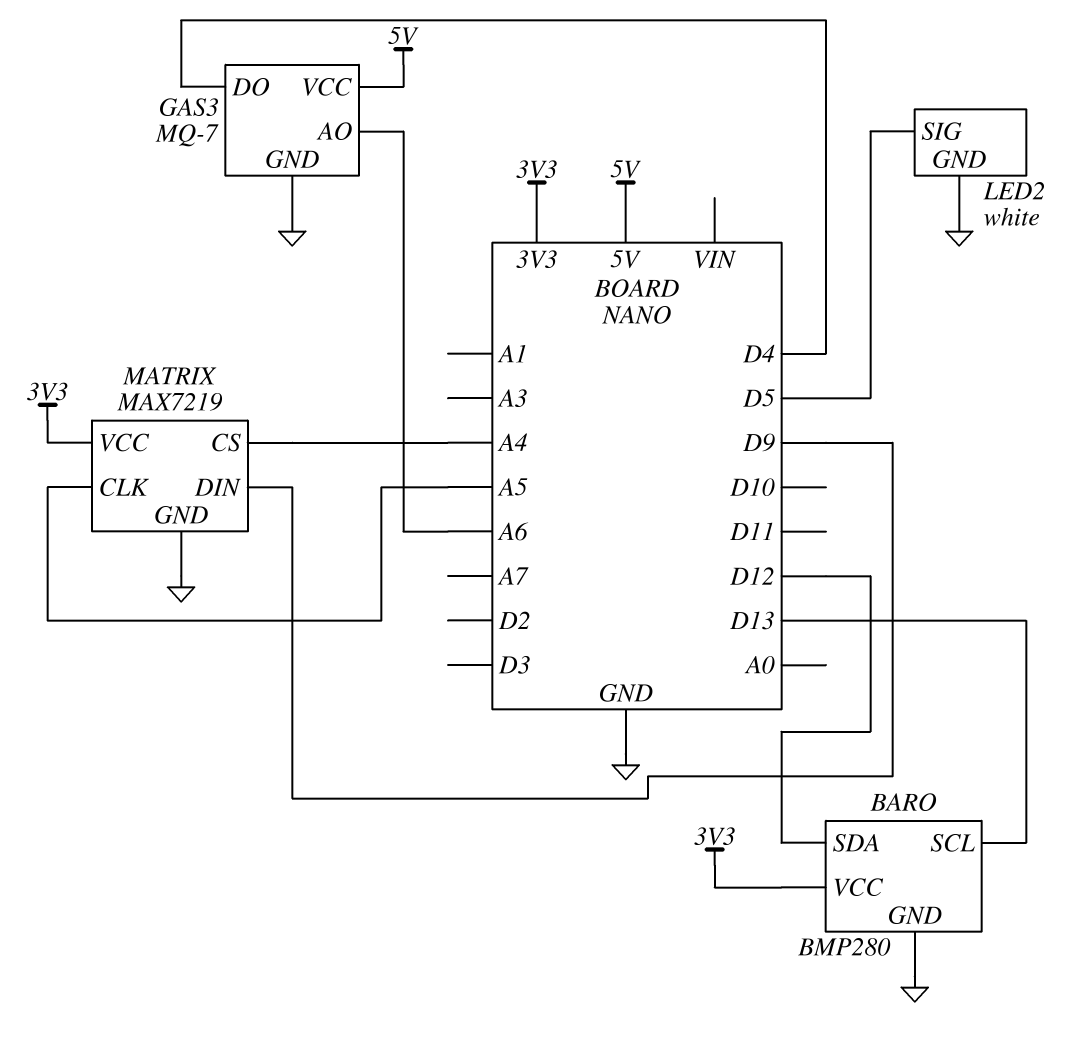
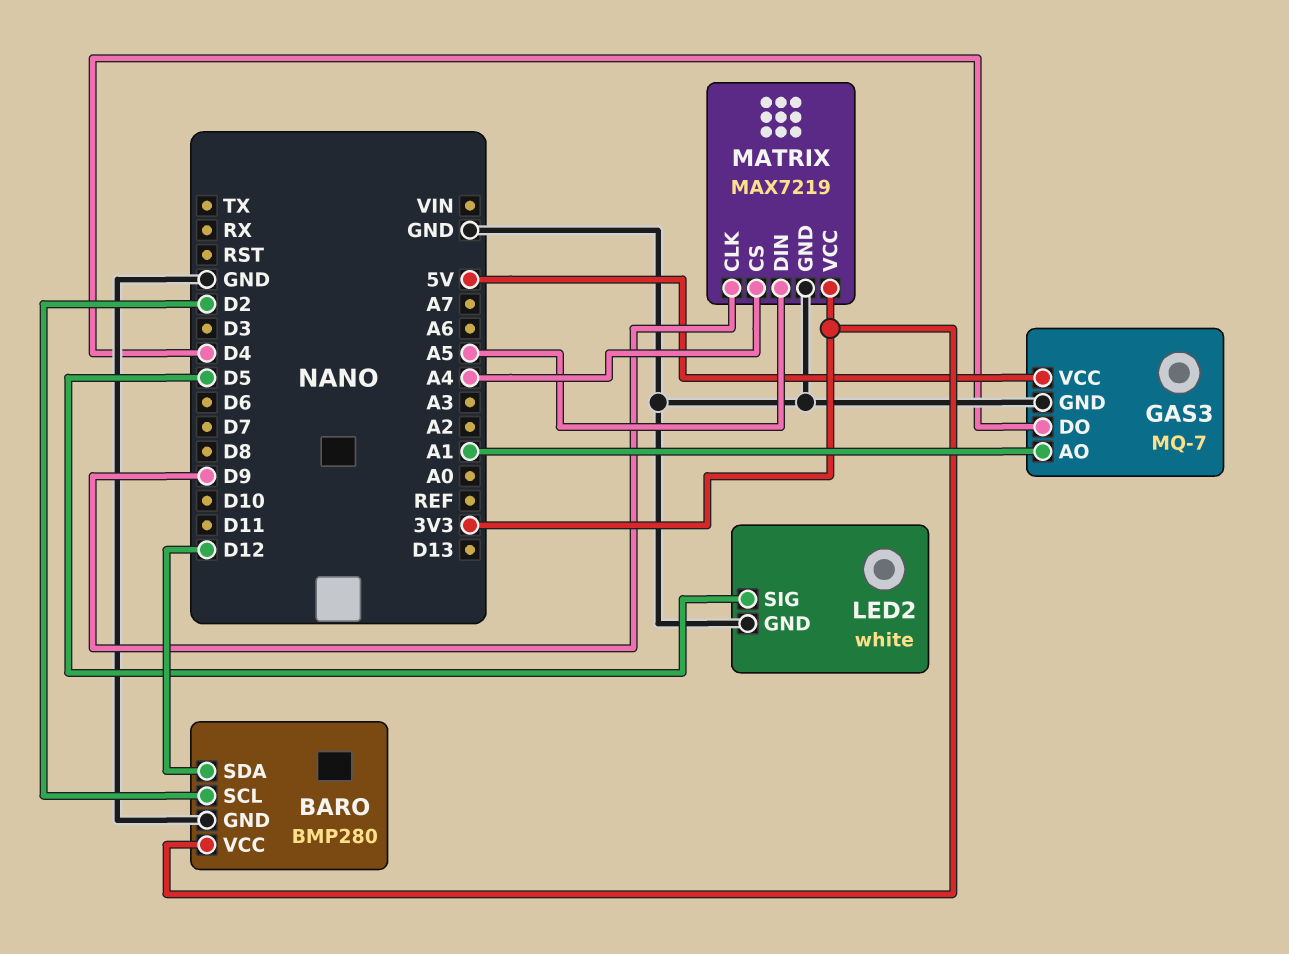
BARO pin SCL: D13 -> D2
GAS3 pin AO: A6 -> A1
MATRIX pin CLK: A5 -> D9
MATRIX pin DIN: D9 -> A5

